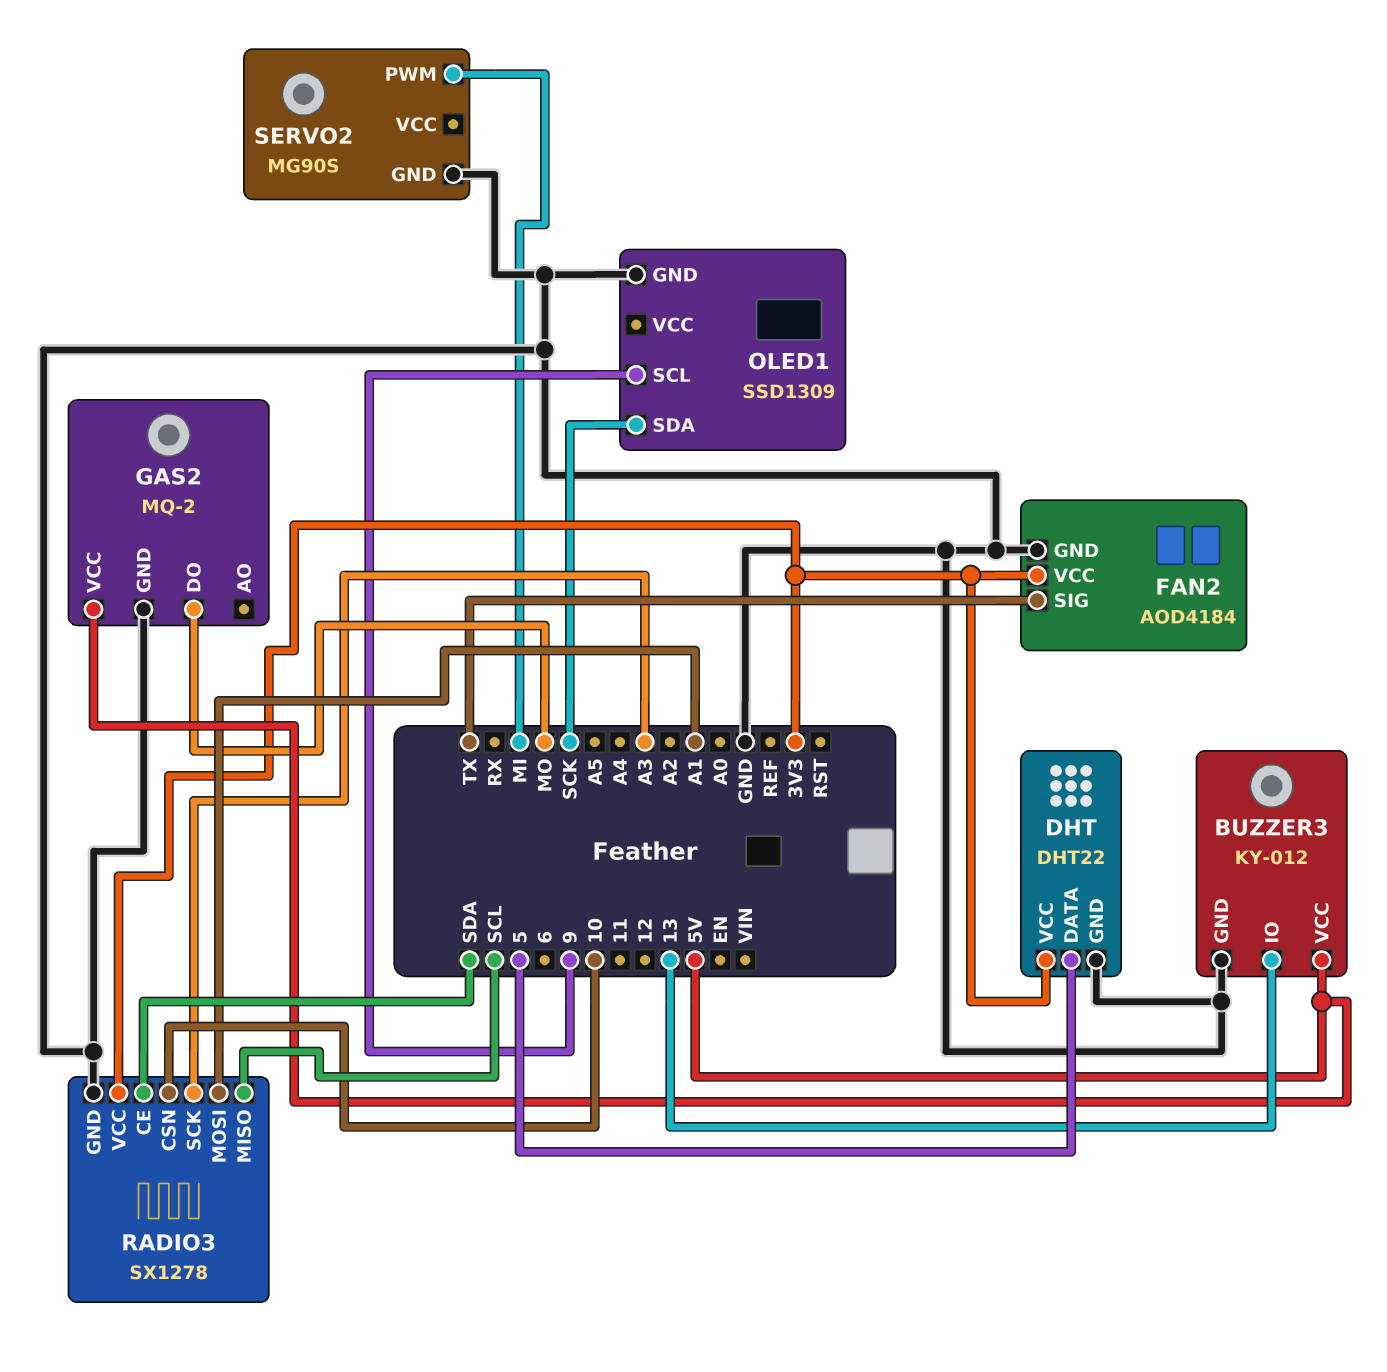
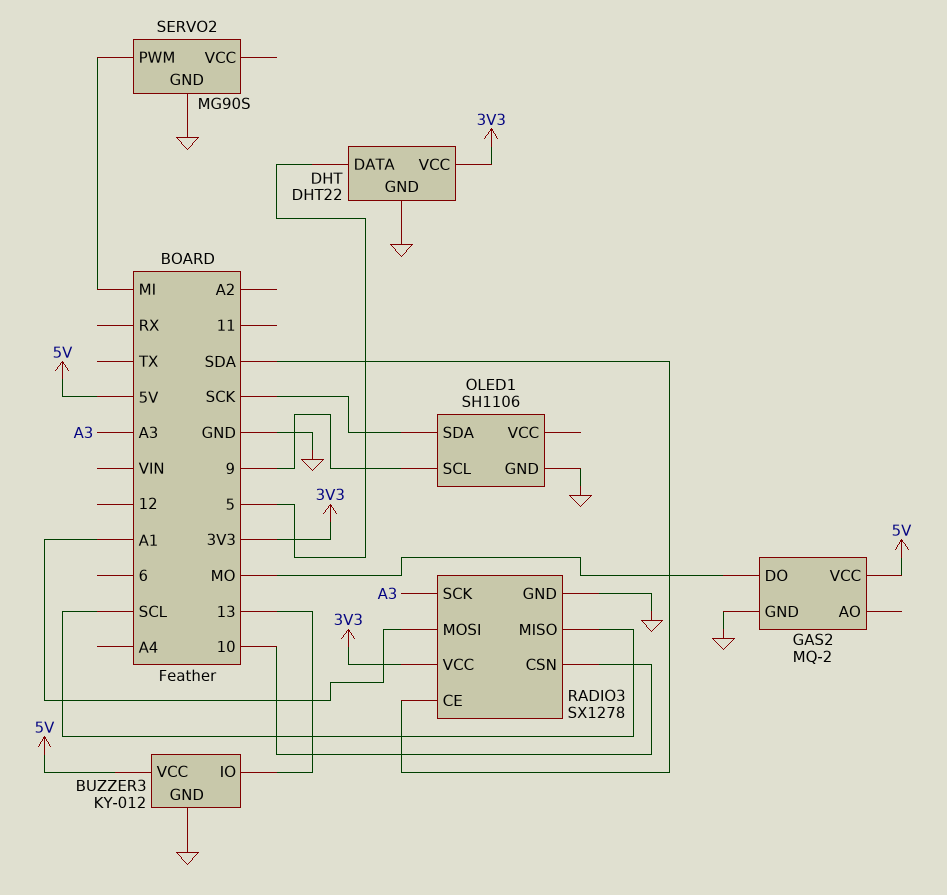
FAN2: AOD4184 -> none
FAN2 pin GND: GND -> none
FAN2 pin SIG: TX -> none
FAN2 pin VCC: 3V3 -> none
OLED1: SSD1309 -> SH1106

